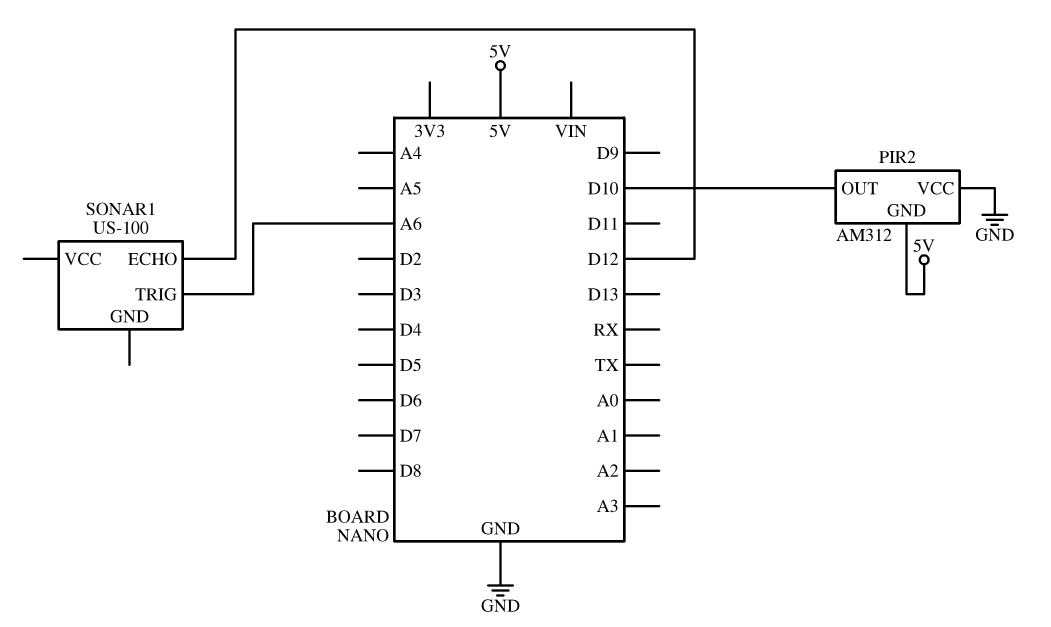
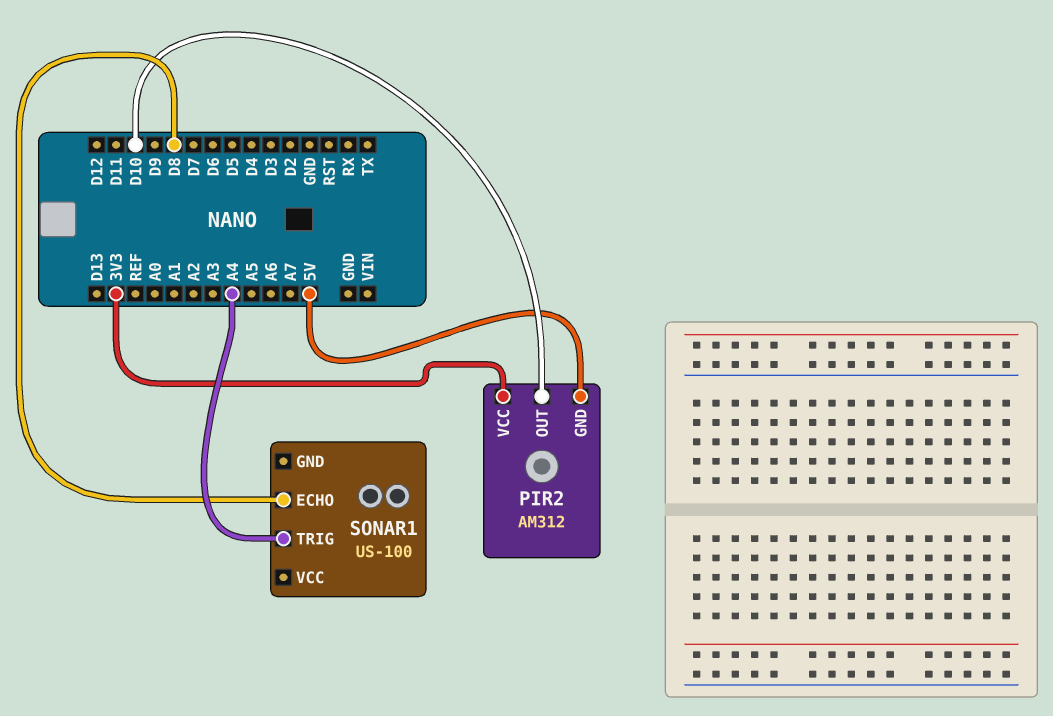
PIR2 pin VCC: GND -> 3V3
SONAR1 pin ECHO: D12 -> D8
SONAR1 pin TRIG: A6 -> A4

